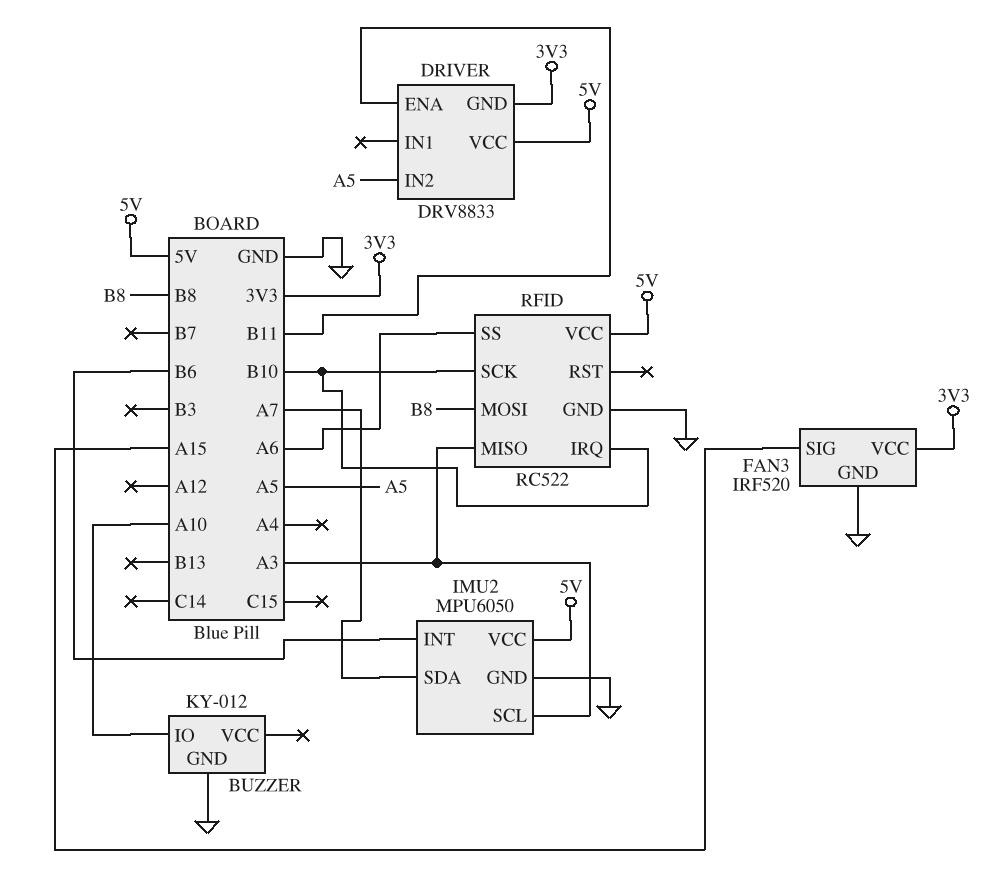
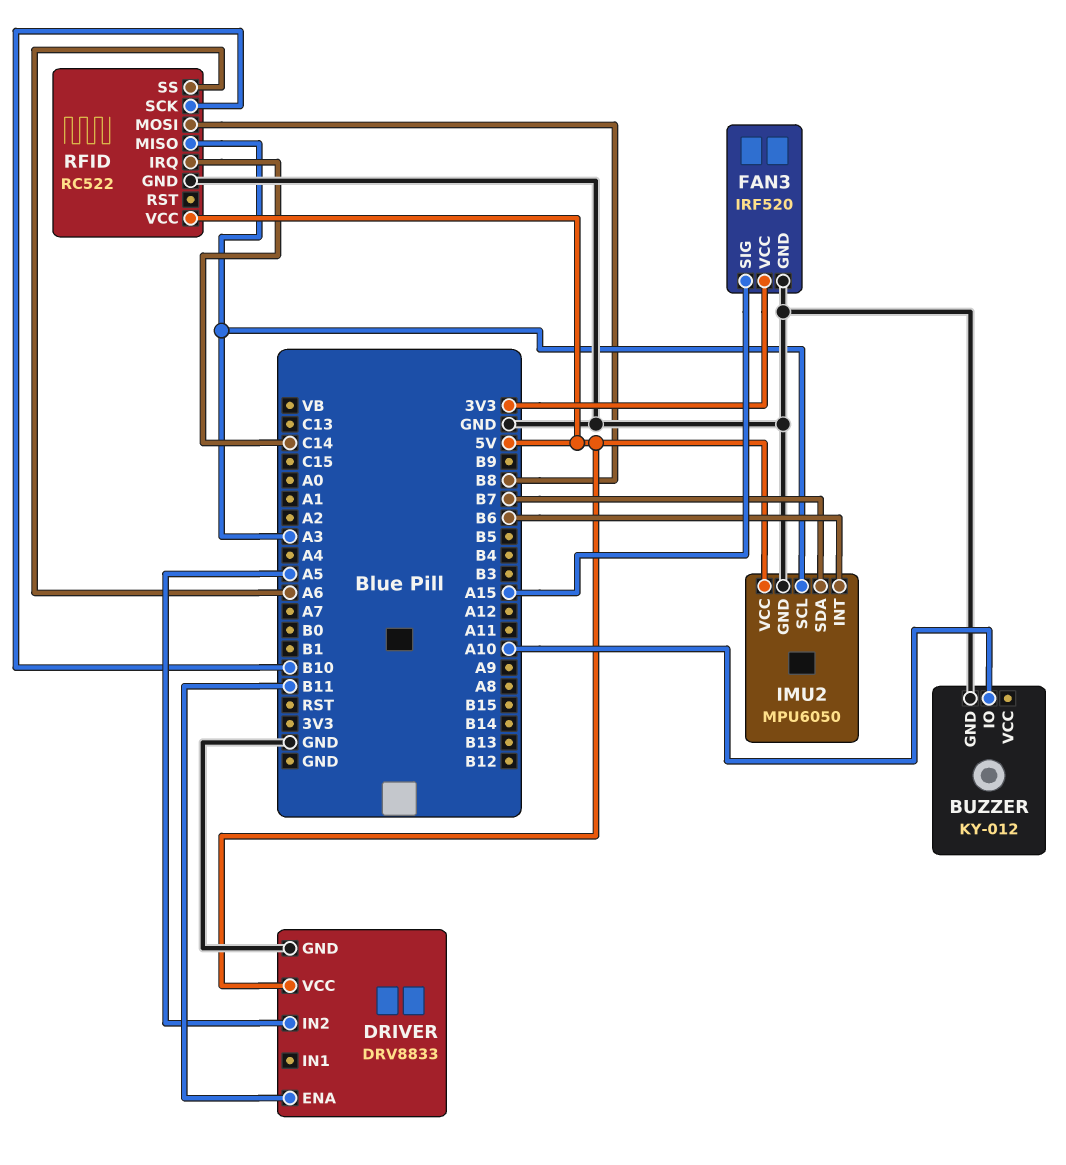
DRIVER pin GND: 3V3 -> GND
IMU2 pin SDA: A7 -> B7
RFID pin IRQ: B10 -> C14

